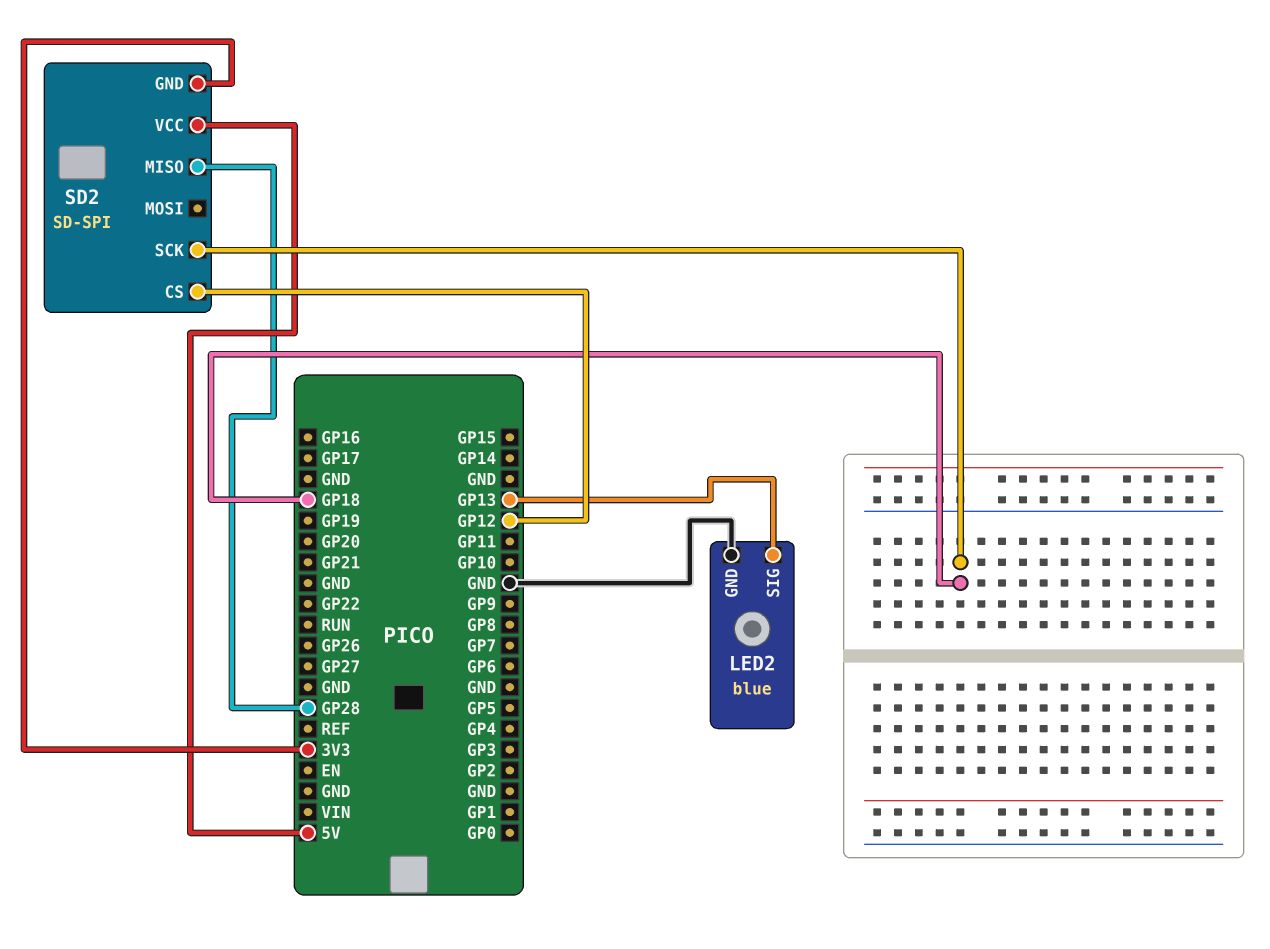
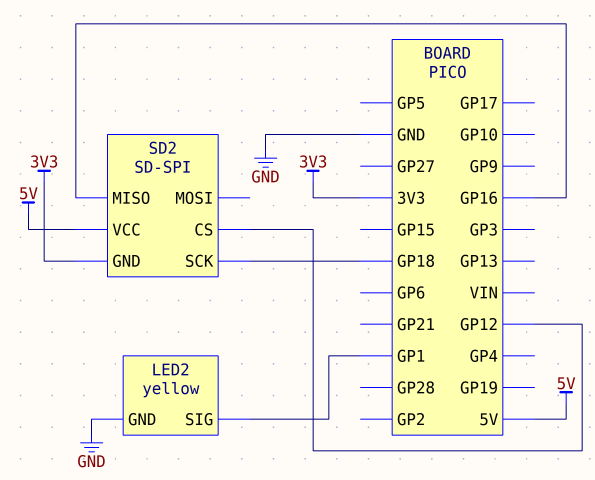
LED2: blue -> yellow
LED2 pin SIG: GP13 -> GP1
SD2 pin MISO: GP28 -> GP16

